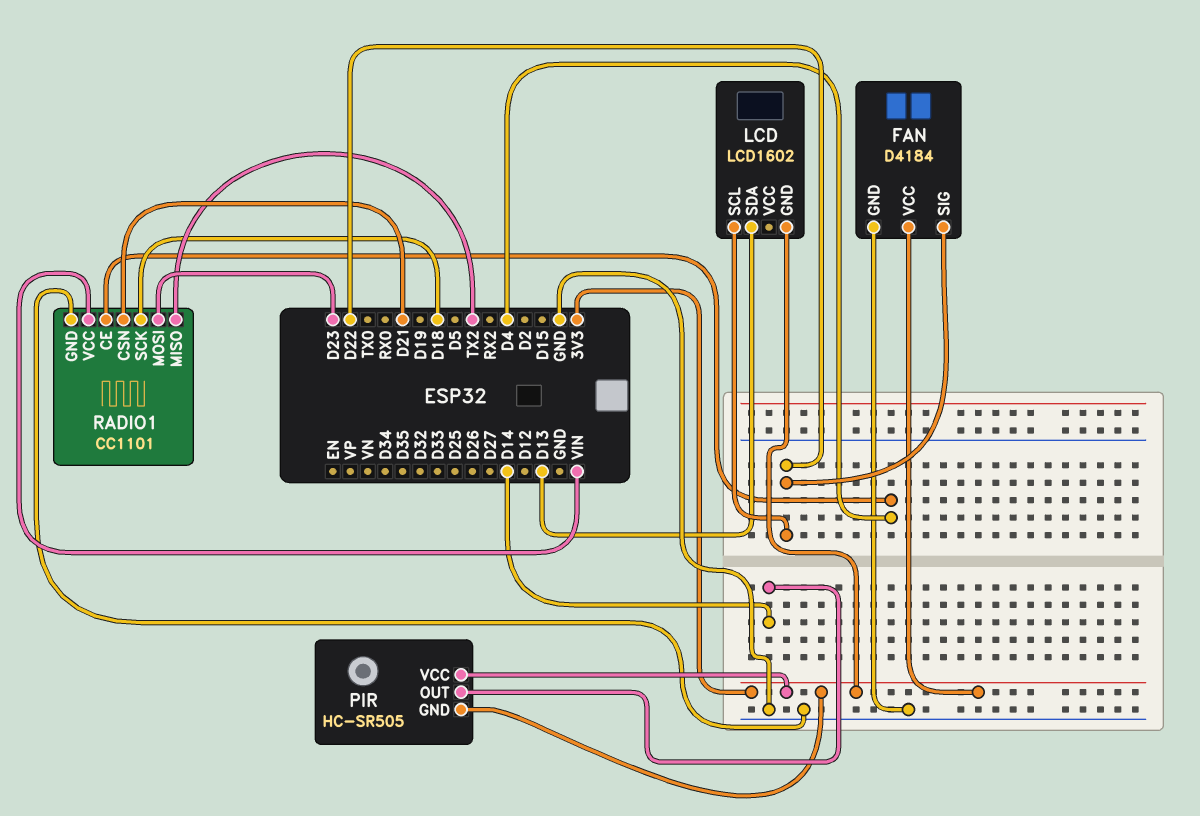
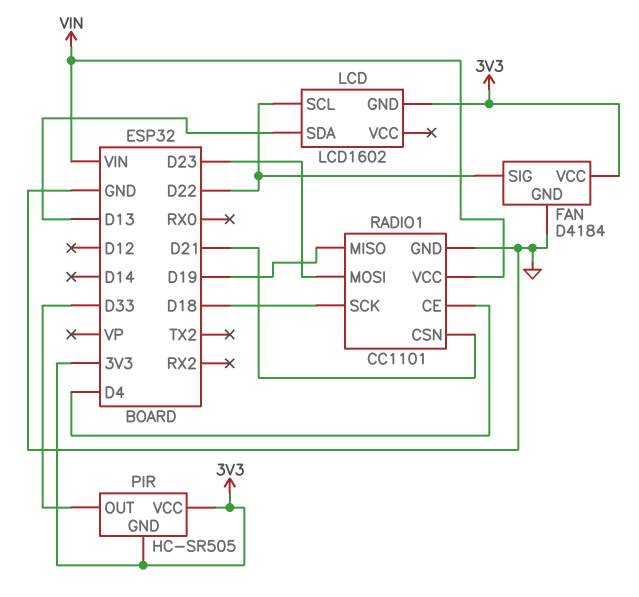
PIR pin OUT: D14 -> D33
RADIO1 pin MISO: TX2 -> D19

